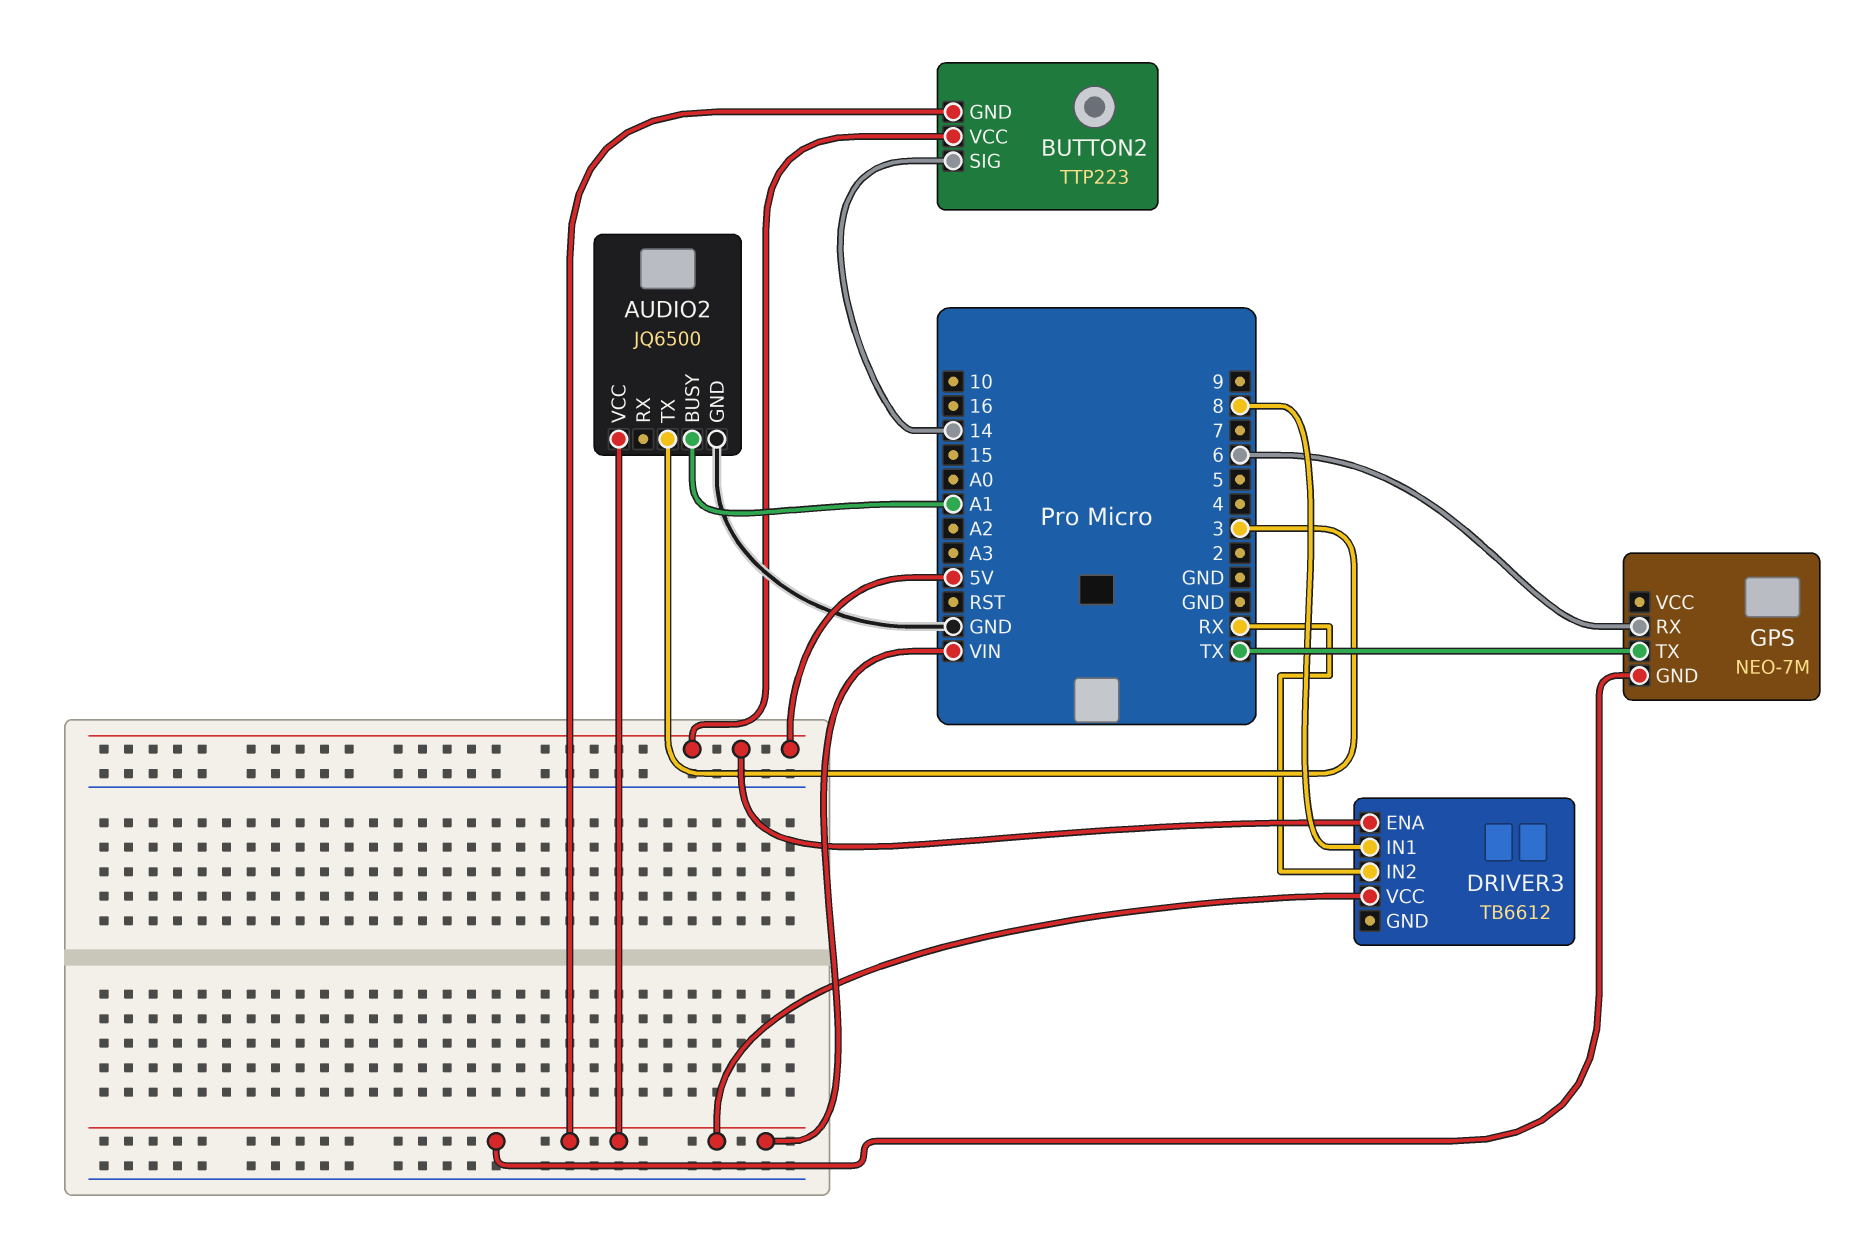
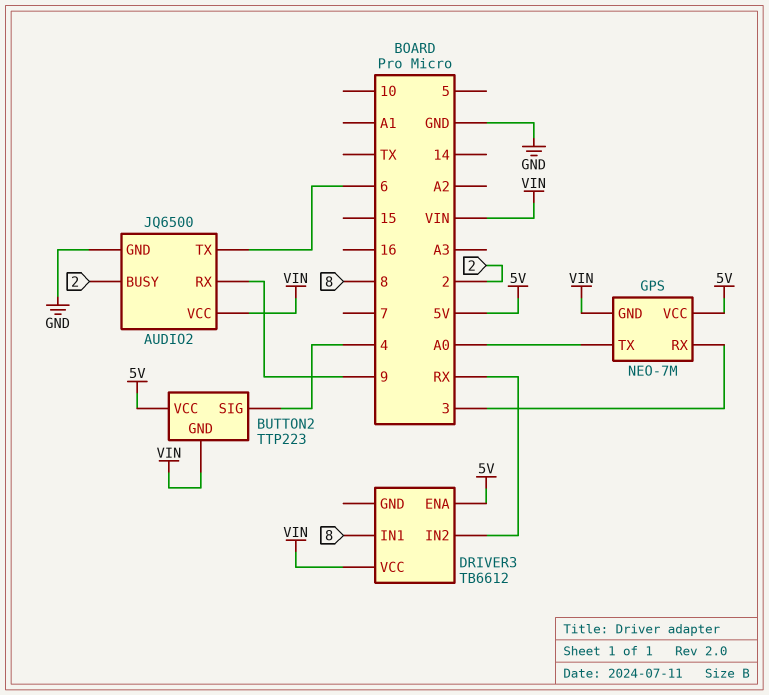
AUDIO2 pin BUSY: A1 -> 2
AUDIO2 pin RX: none -> 9
AUDIO2 pin TX: 3 -> 6
BUTTON2 pin SIG: 14 -> 4
GPS pin RX: 6 -> 3
GPS pin TX: TX -> A0
GPS pin VCC: none -> 5V

